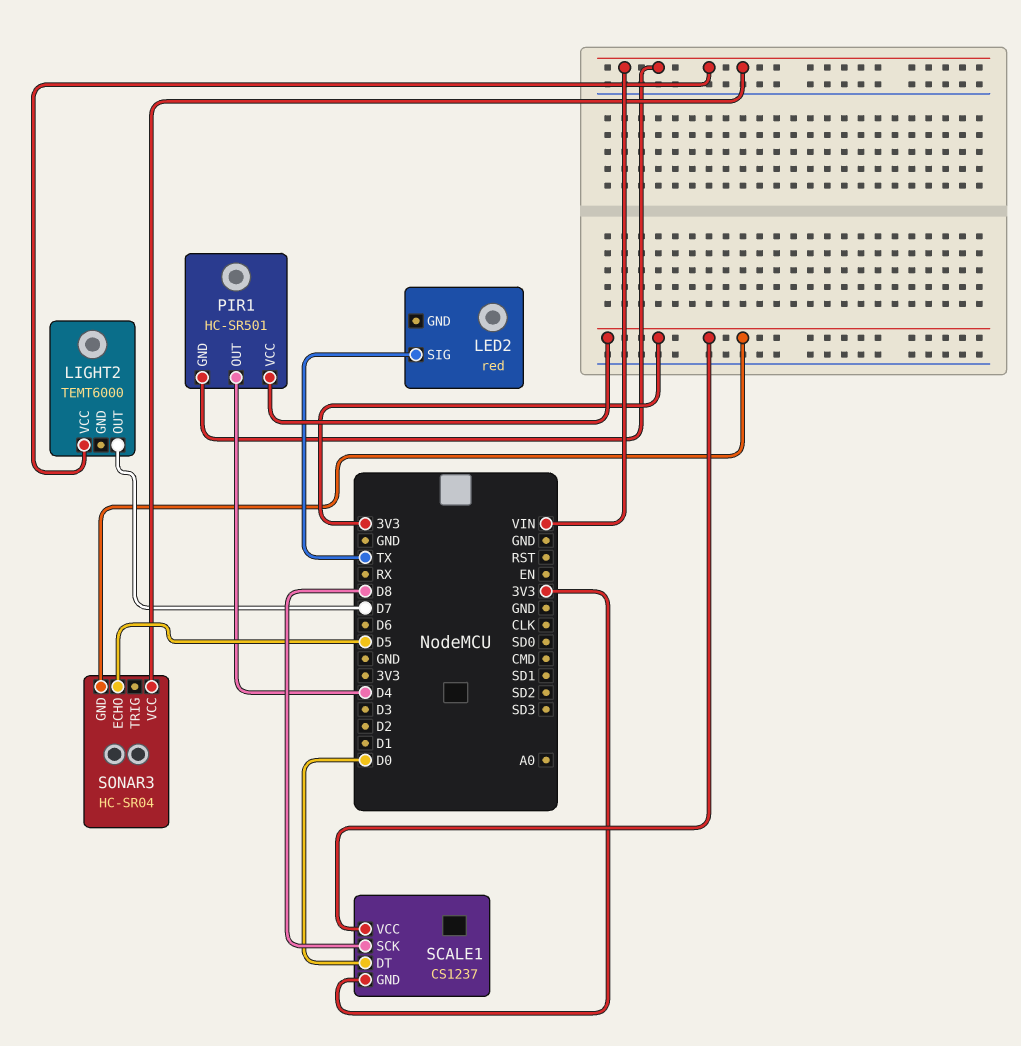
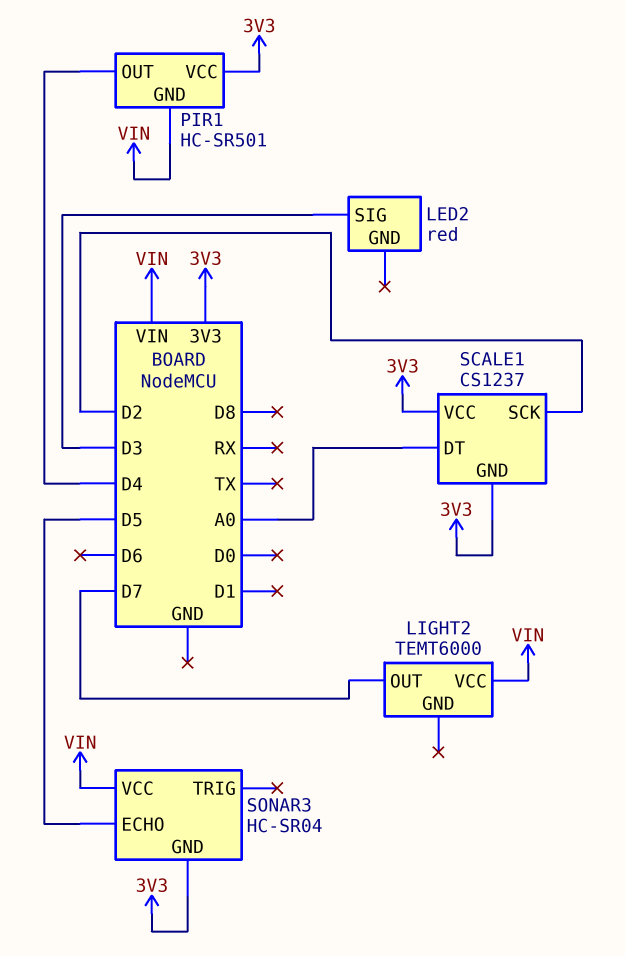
LED2 pin SIG: TX -> D3
SCALE1 pin DT: D0 -> A0
SCALE1 pin SCK: D8 -> D2

